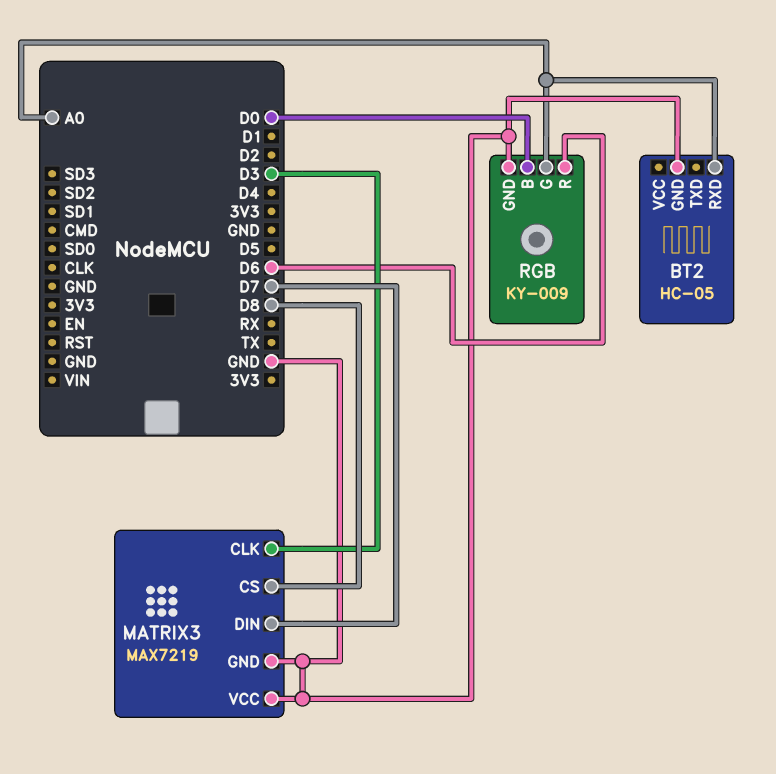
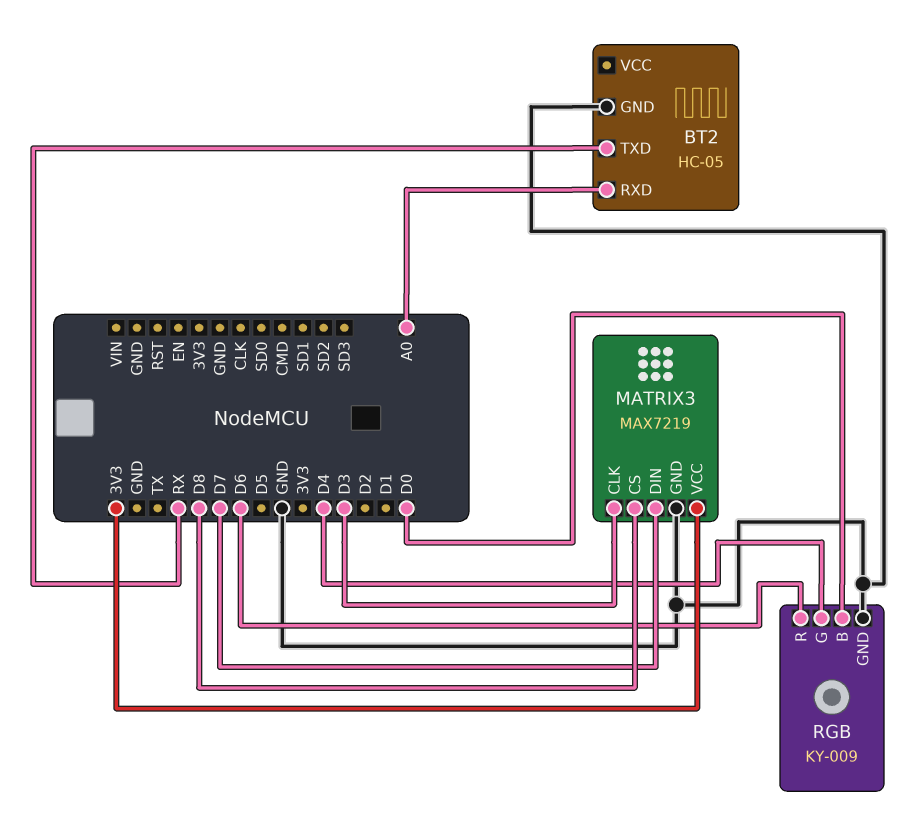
BT2 pin TXD: none -> RX
MATRIX3 pin VCC: GND -> 3V3
RGB pin G: A0 -> D4

